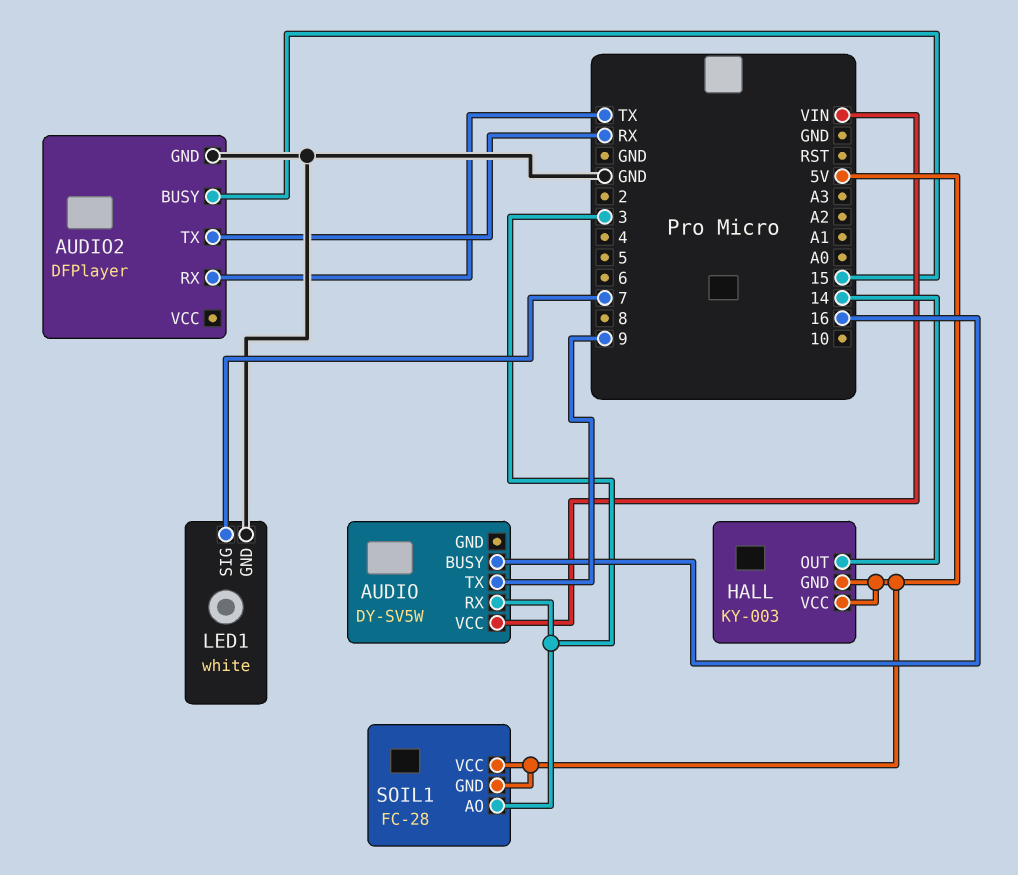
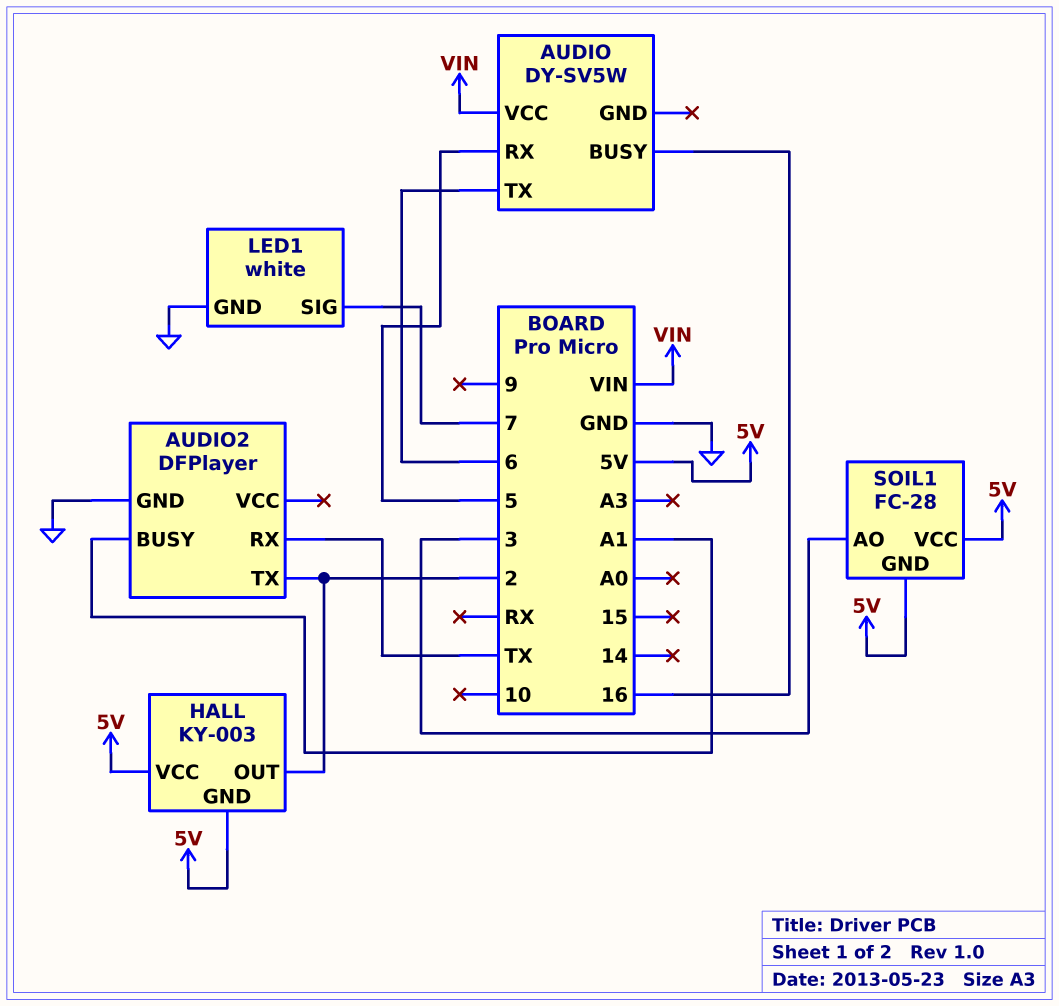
AUDIO pin RX: 3 -> 5
AUDIO pin TX: 9 -> 6
AUDIO2 pin BUSY: 15 -> A1
AUDIO2 pin TX: RX -> 2
HALL pin OUT: 14 -> 2

